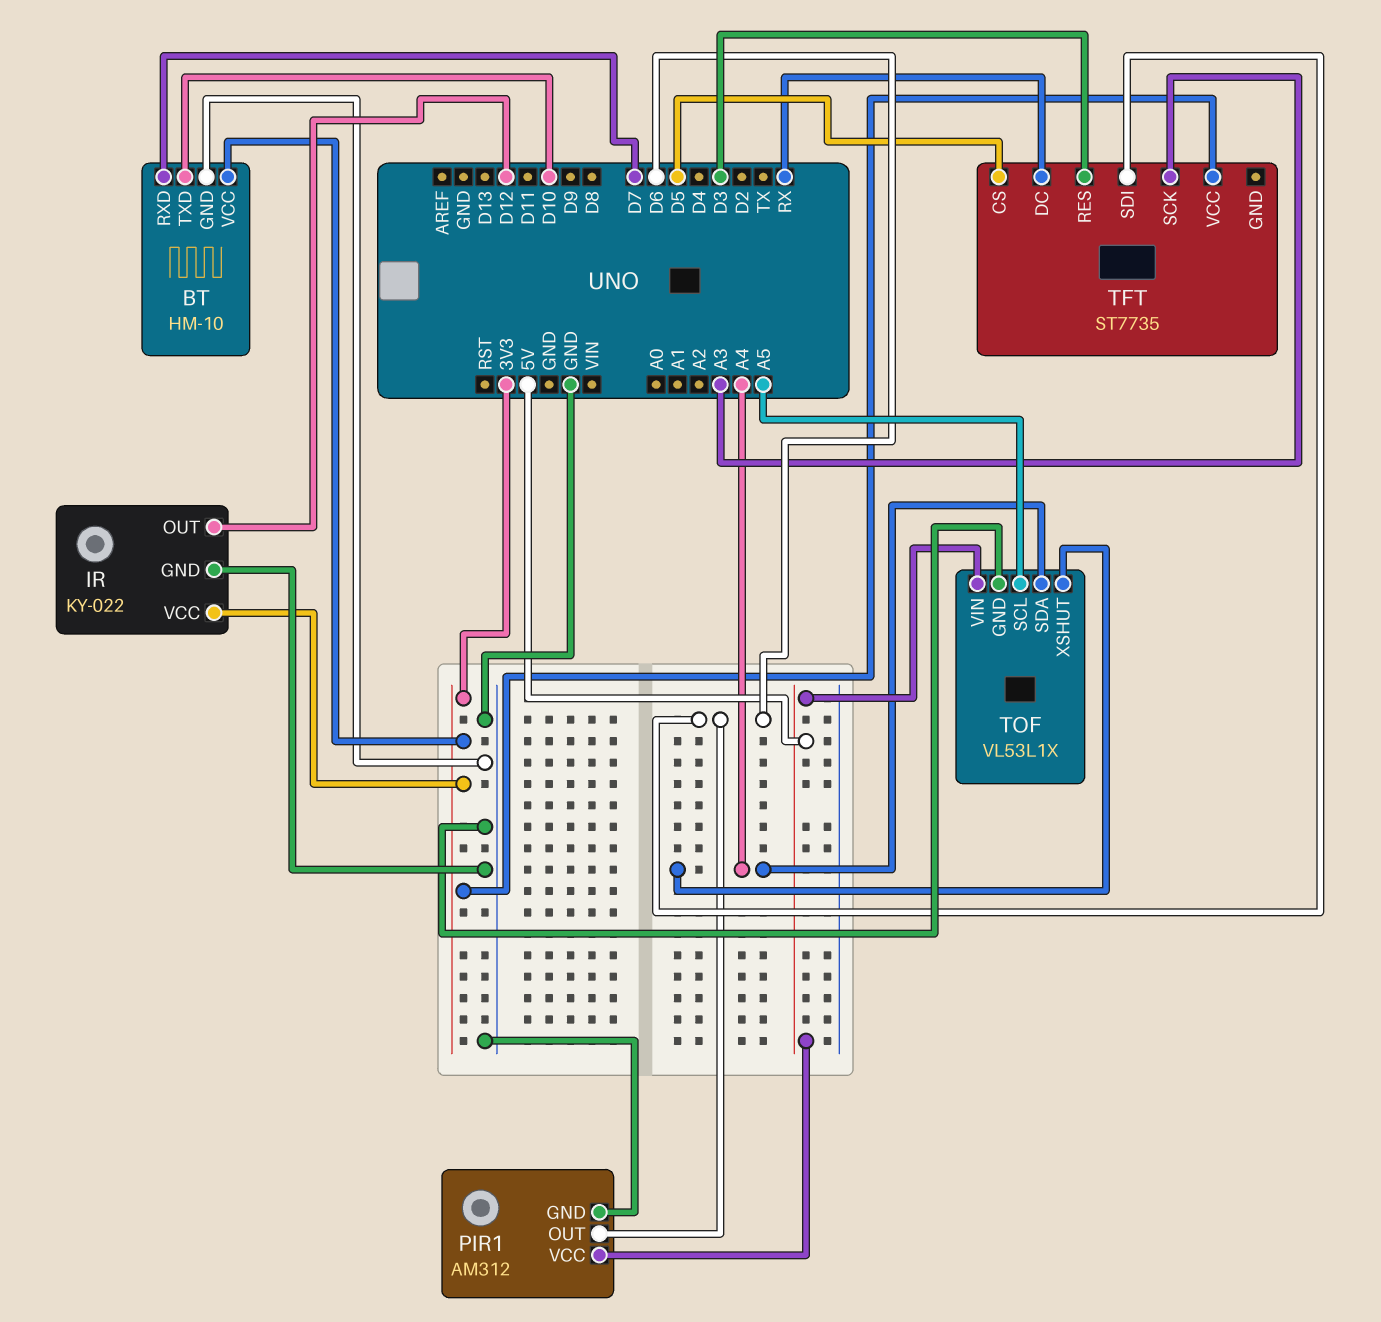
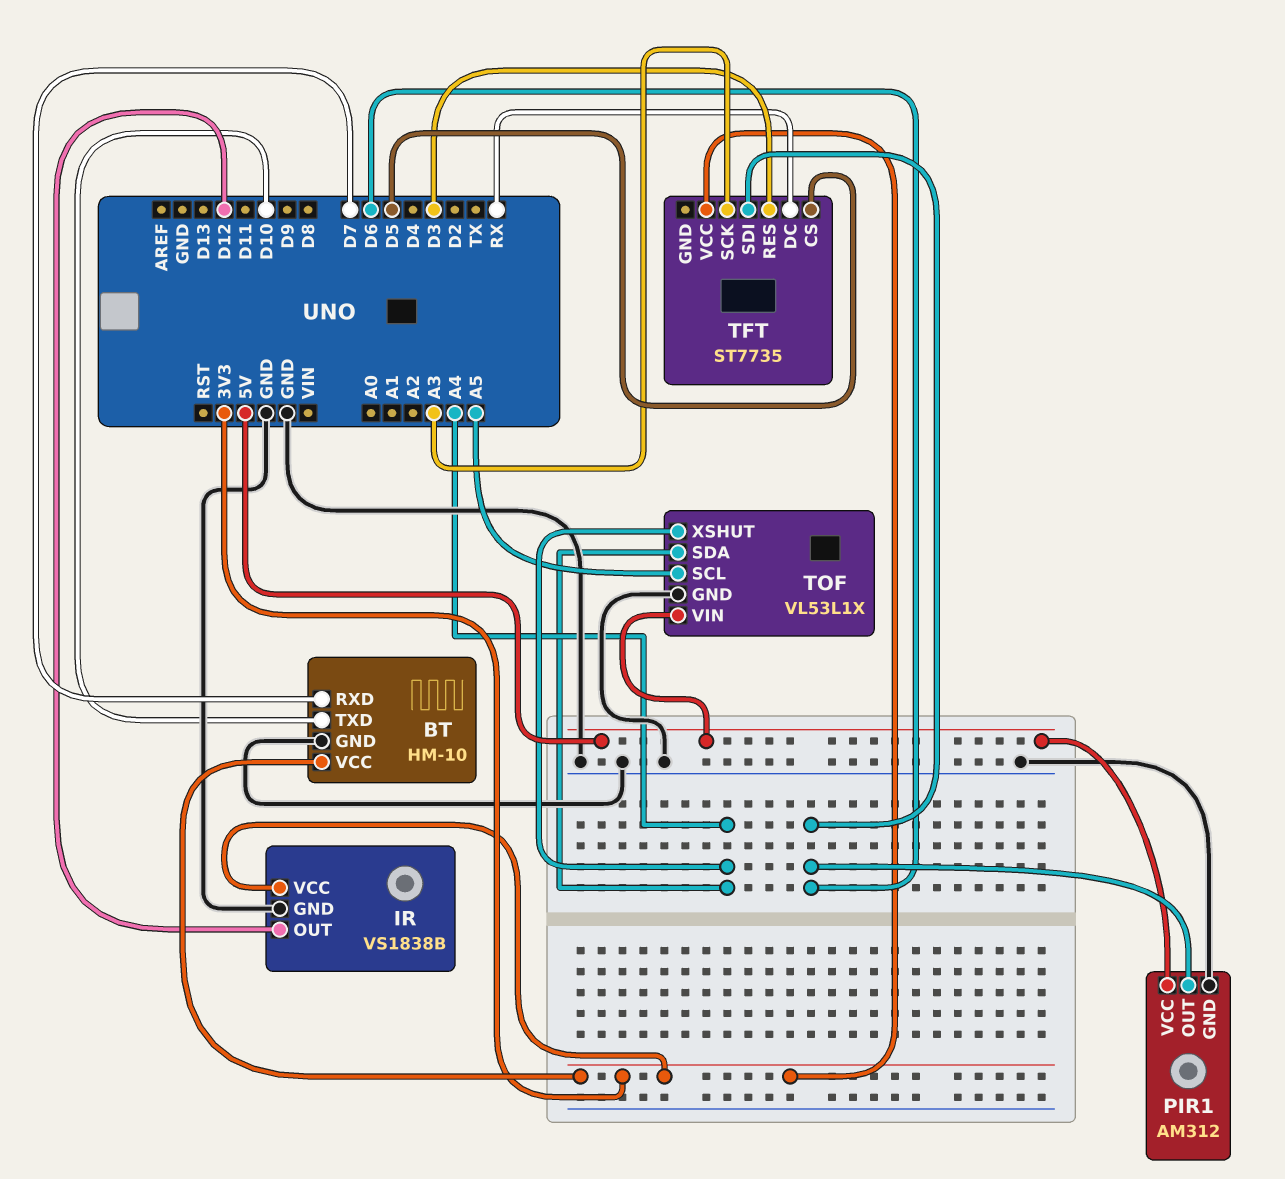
IR: KY-022 -> VS1838B

